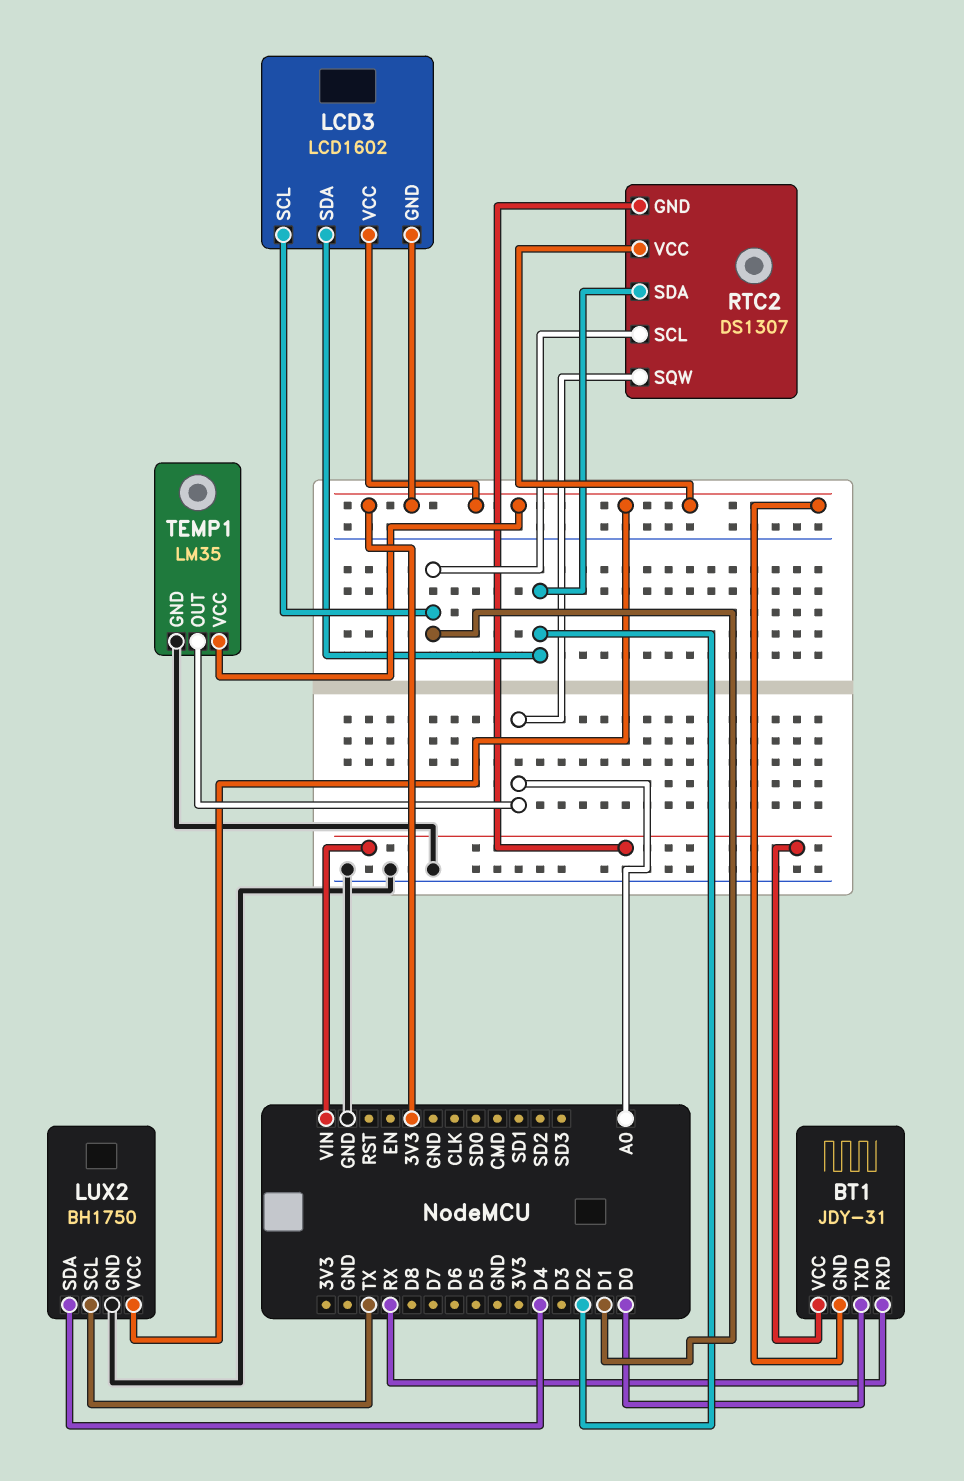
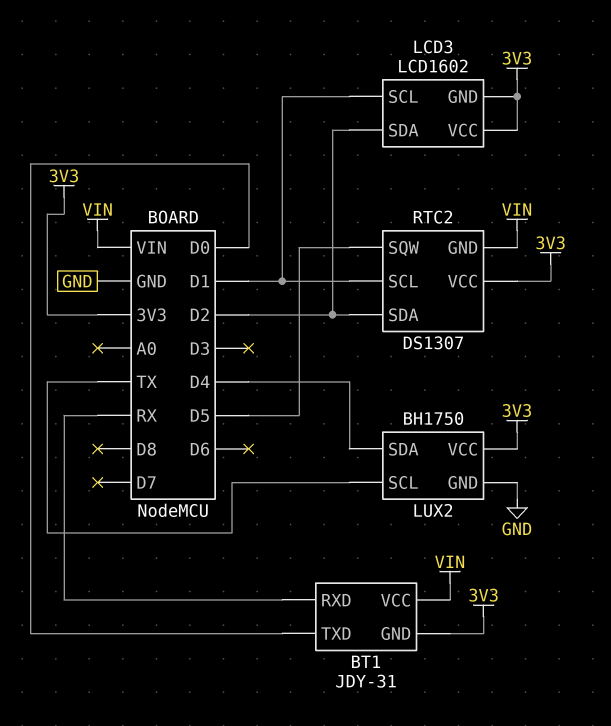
RTC2 pin SQW: A0 -> D5
TEMP1: LM35 -> none
TEMP1 pin GND: GND -> none
TEMP1 pin OUT: A0 -> none
TEMP1 pin VCC: 3V3 -> none

